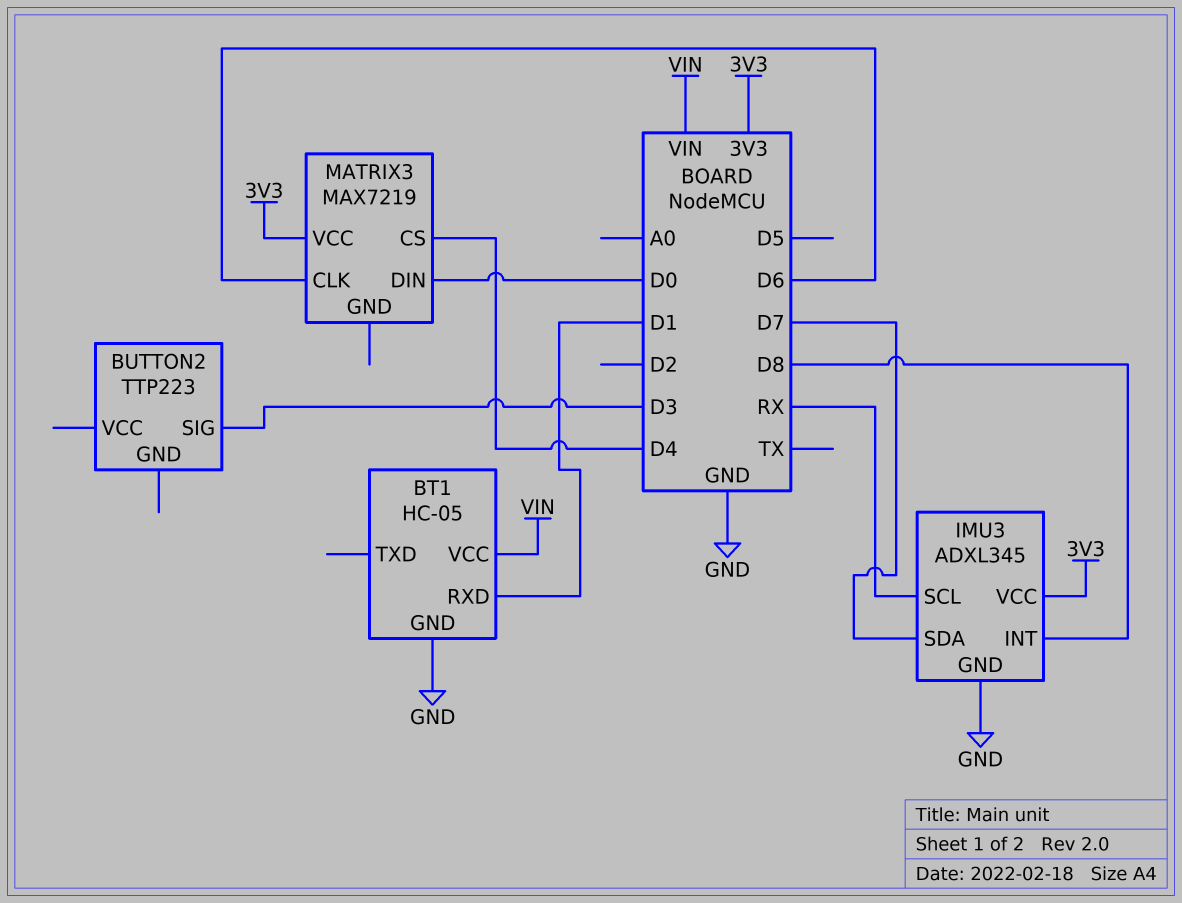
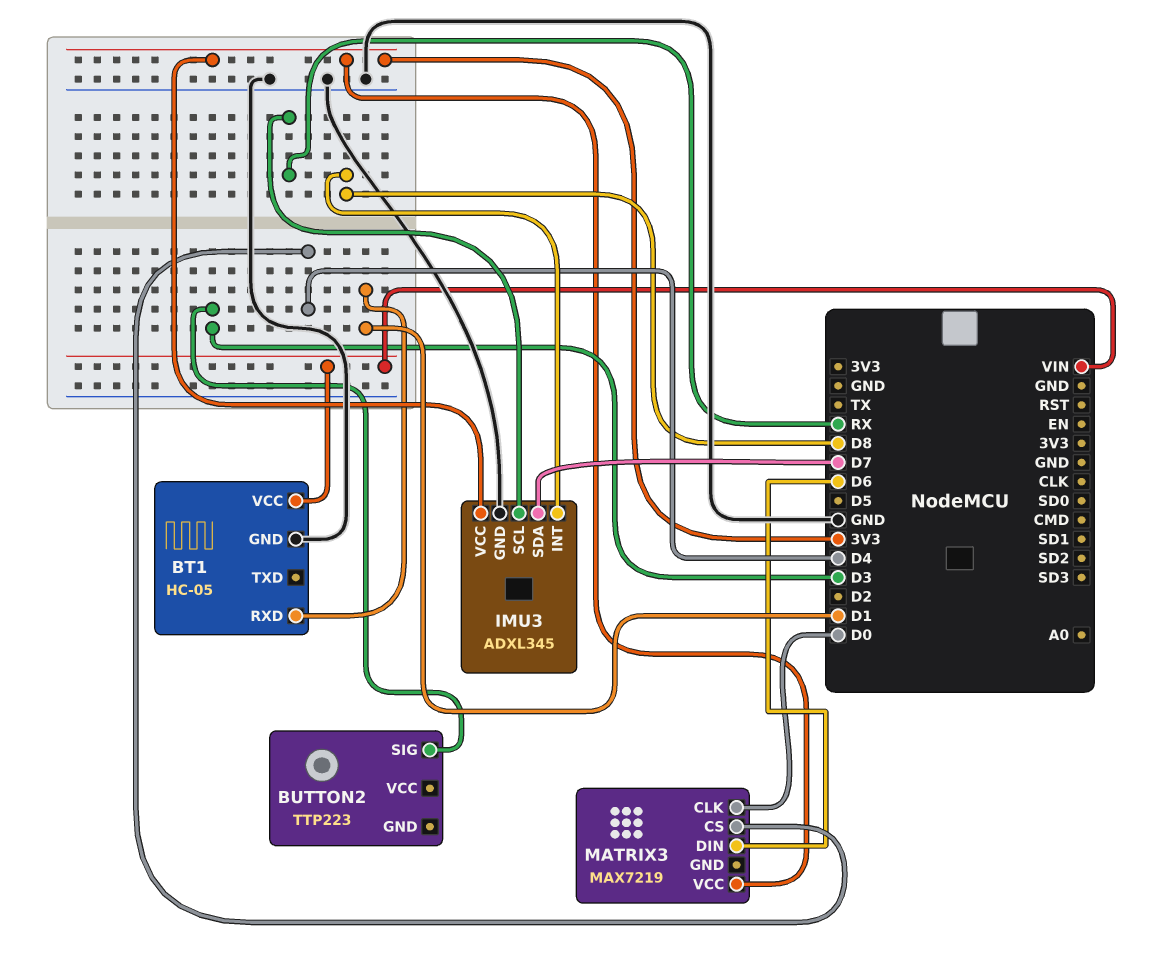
MATRIX3 pin CLK: D6 -> D0
MATRIX3 pin DIN: D0 -> D6

